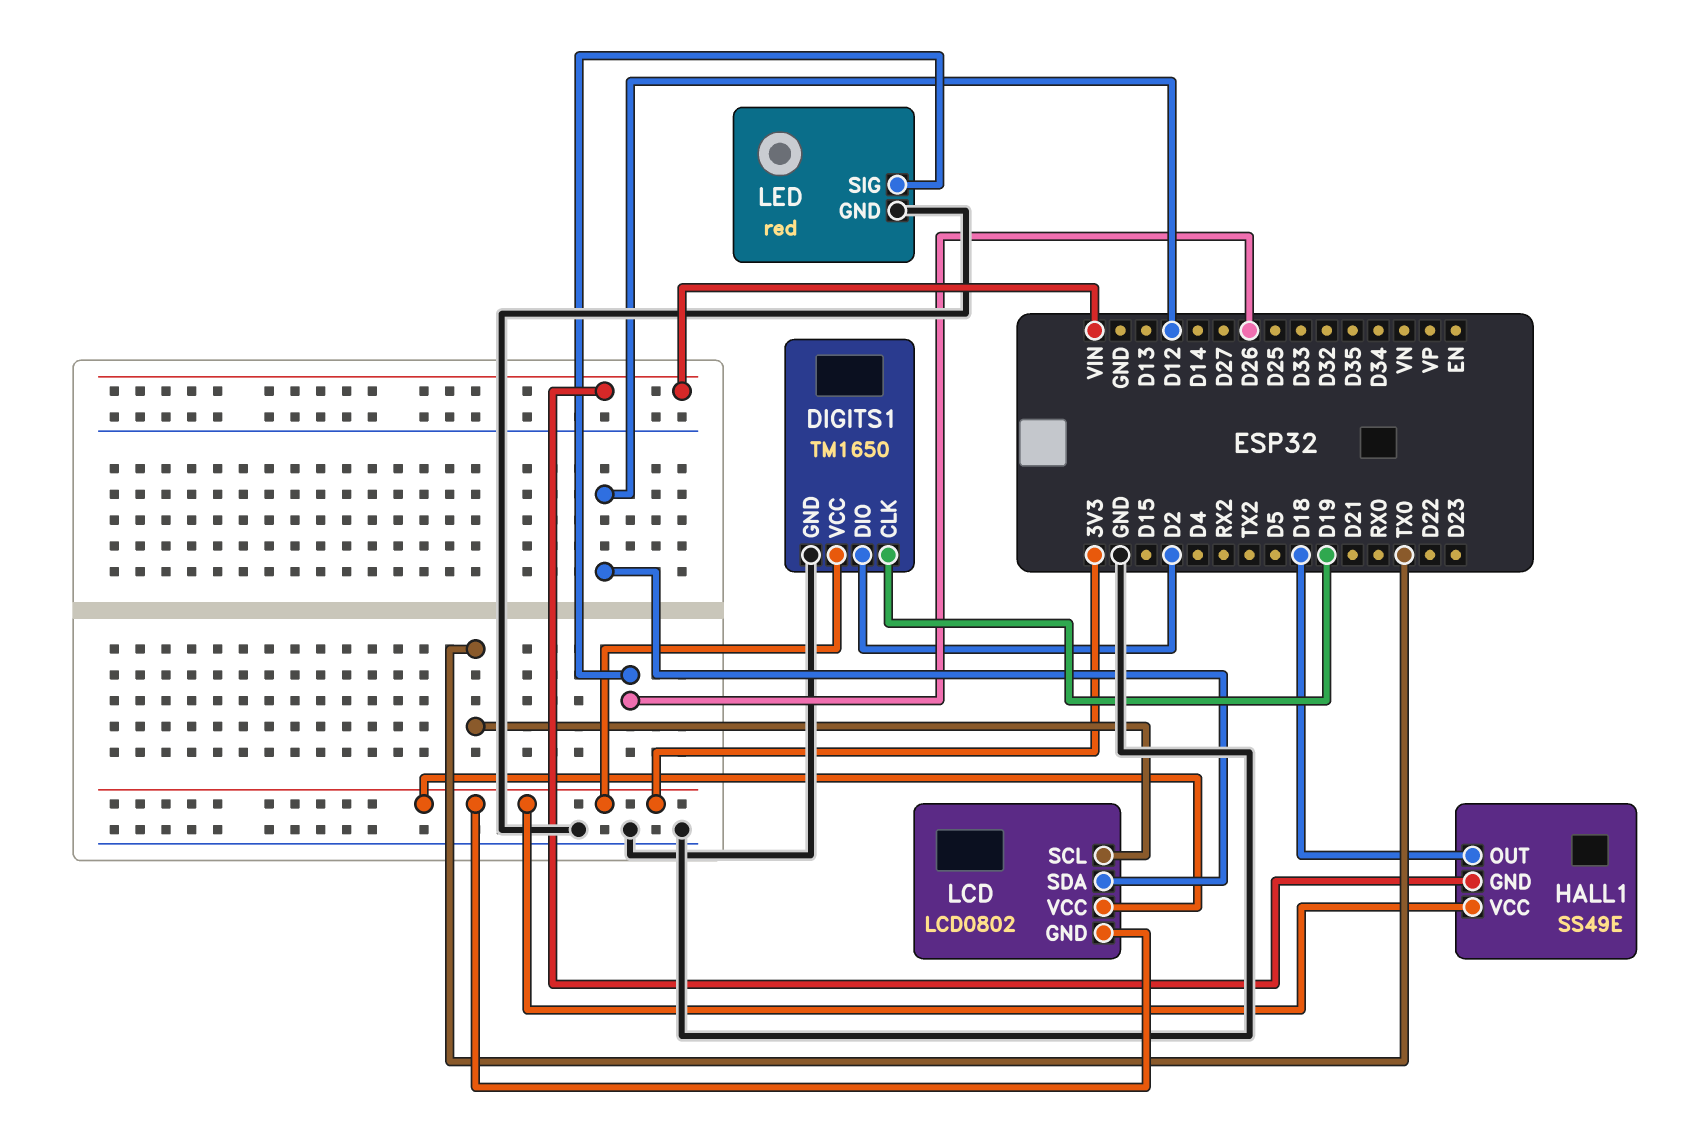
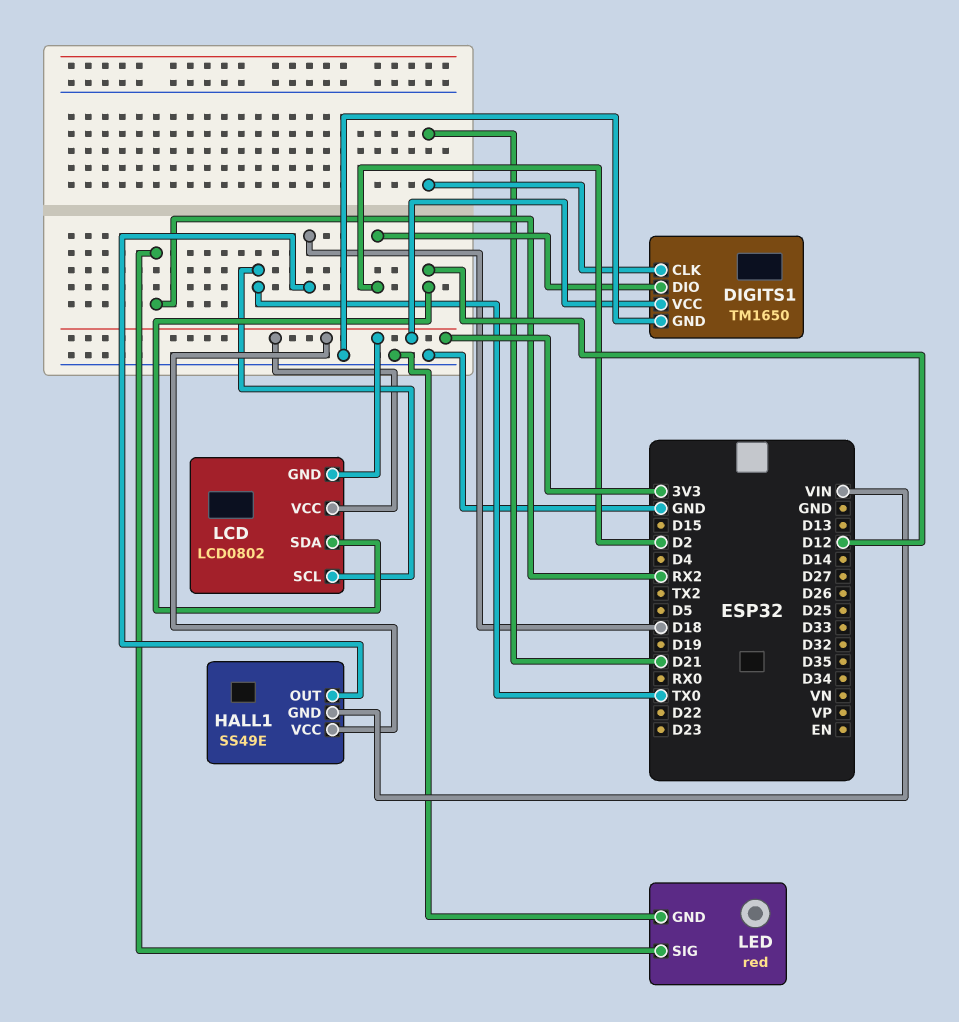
DIGITS1 pin CLK: D19 -> D21
LED pin SIG: D26 -> RX2

